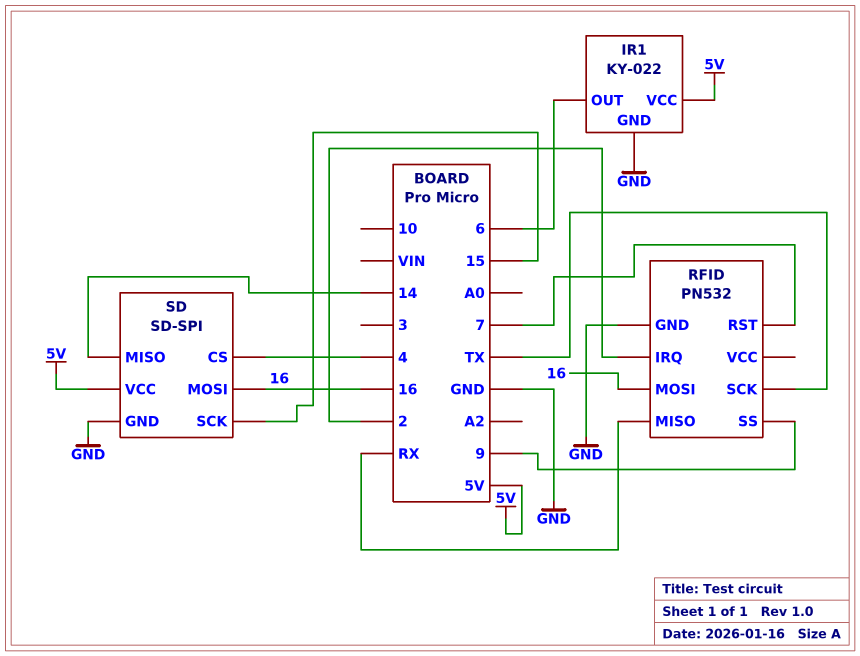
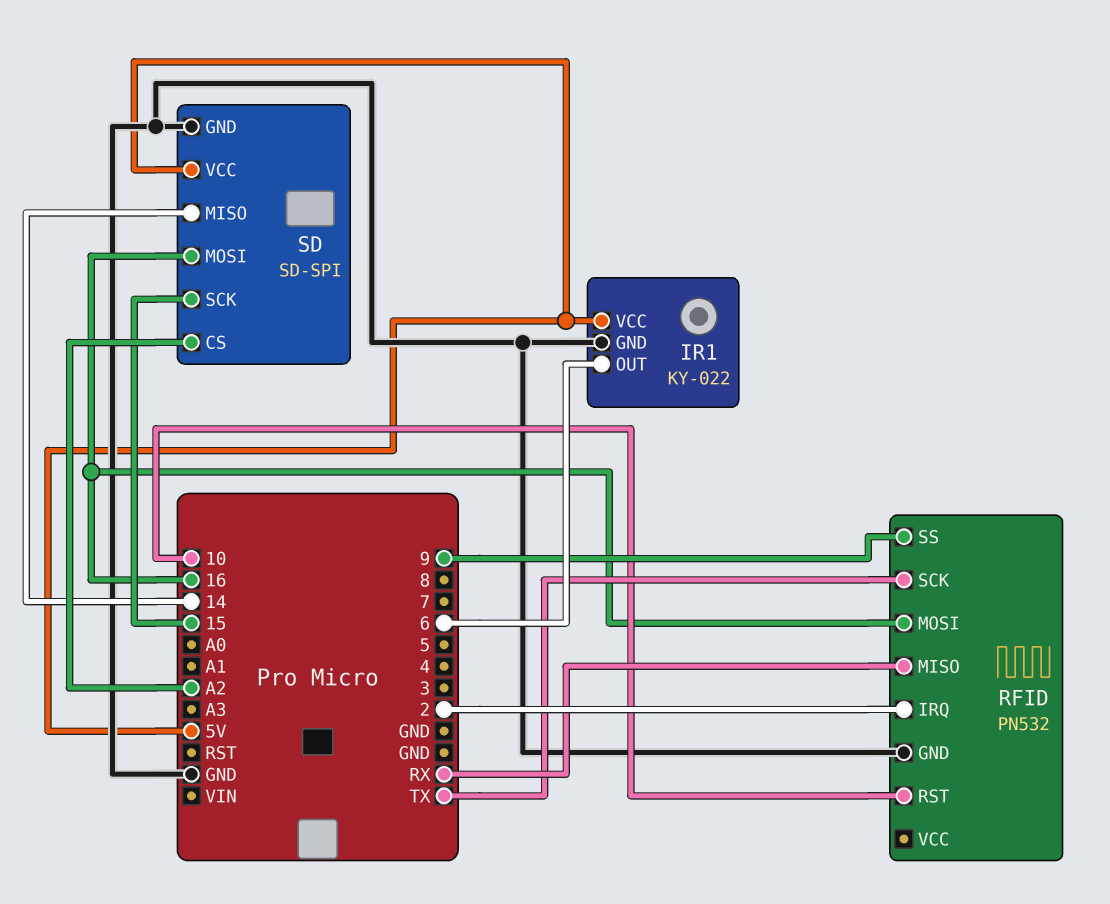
RFID pin RST: 7 -> 10
SD pin CS: 4 -> A2

